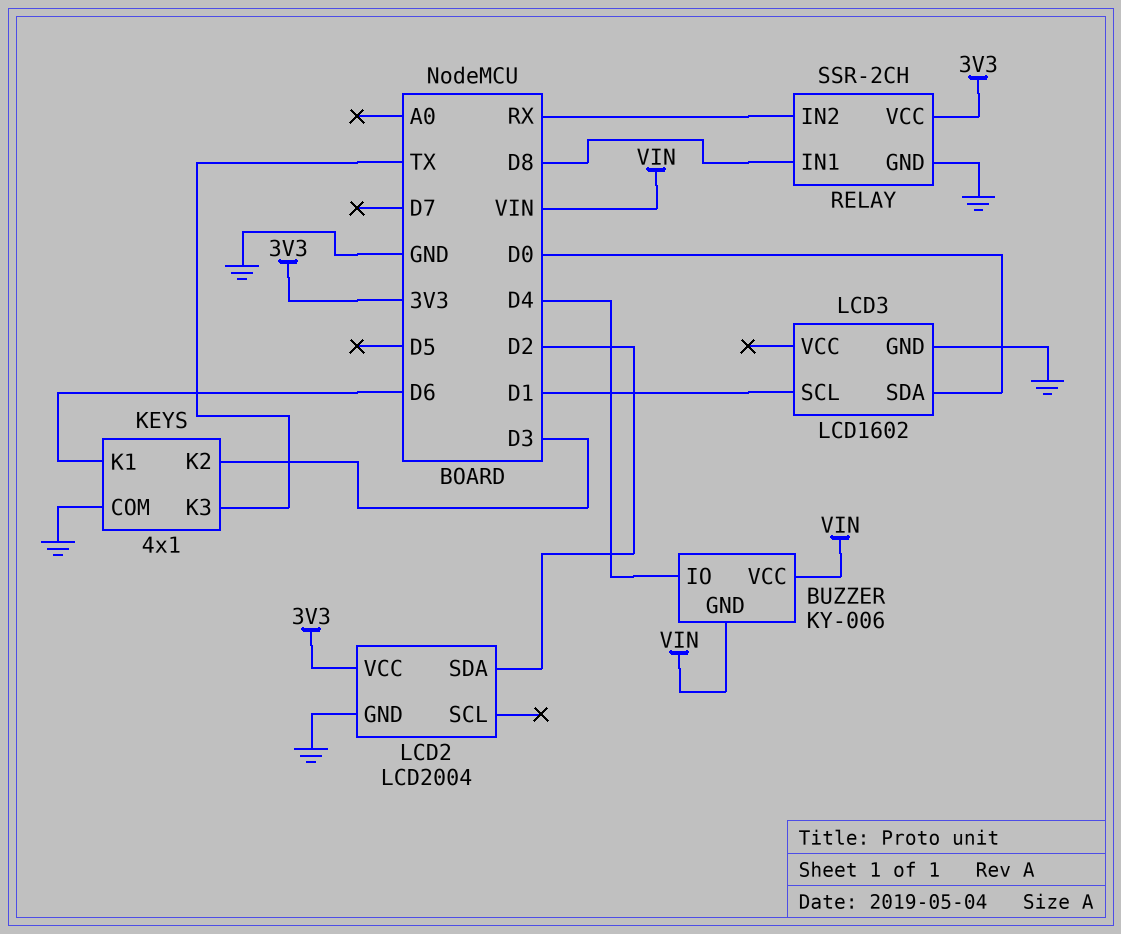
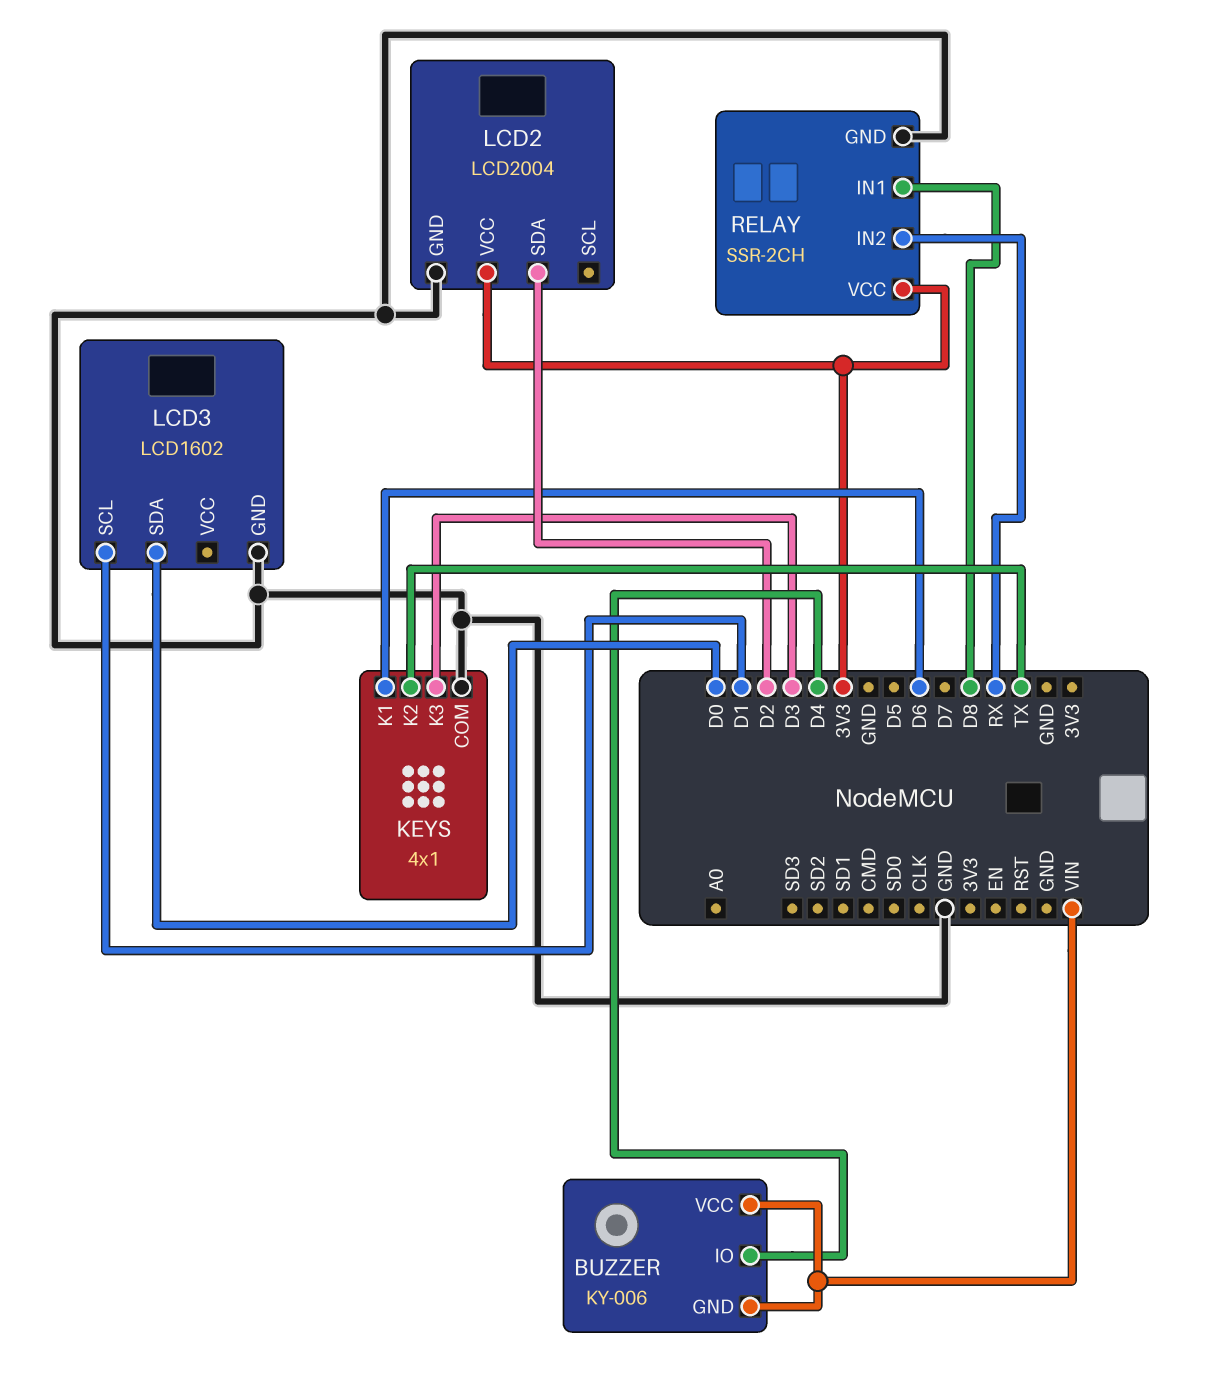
KEYS pin K2: D3 -> TX
KEYS pin K3: TX -> D3

